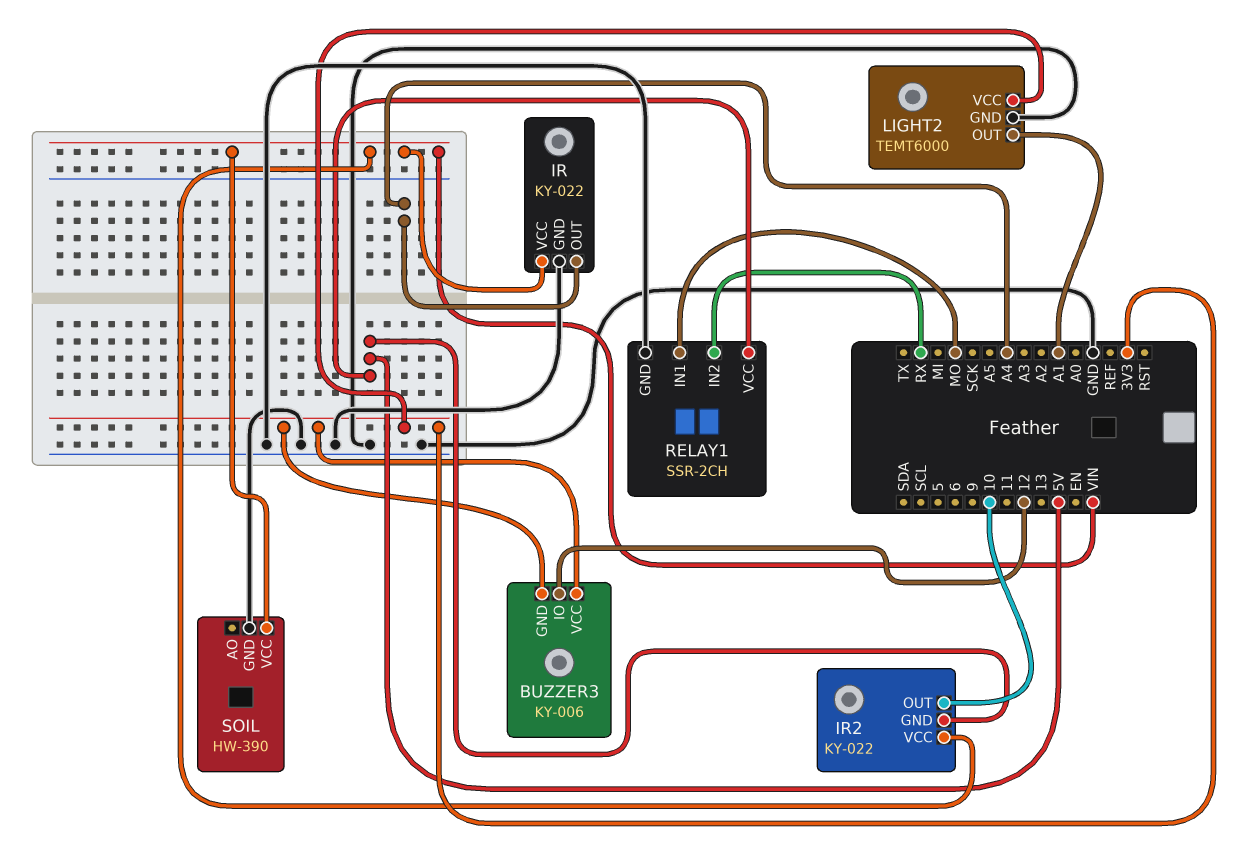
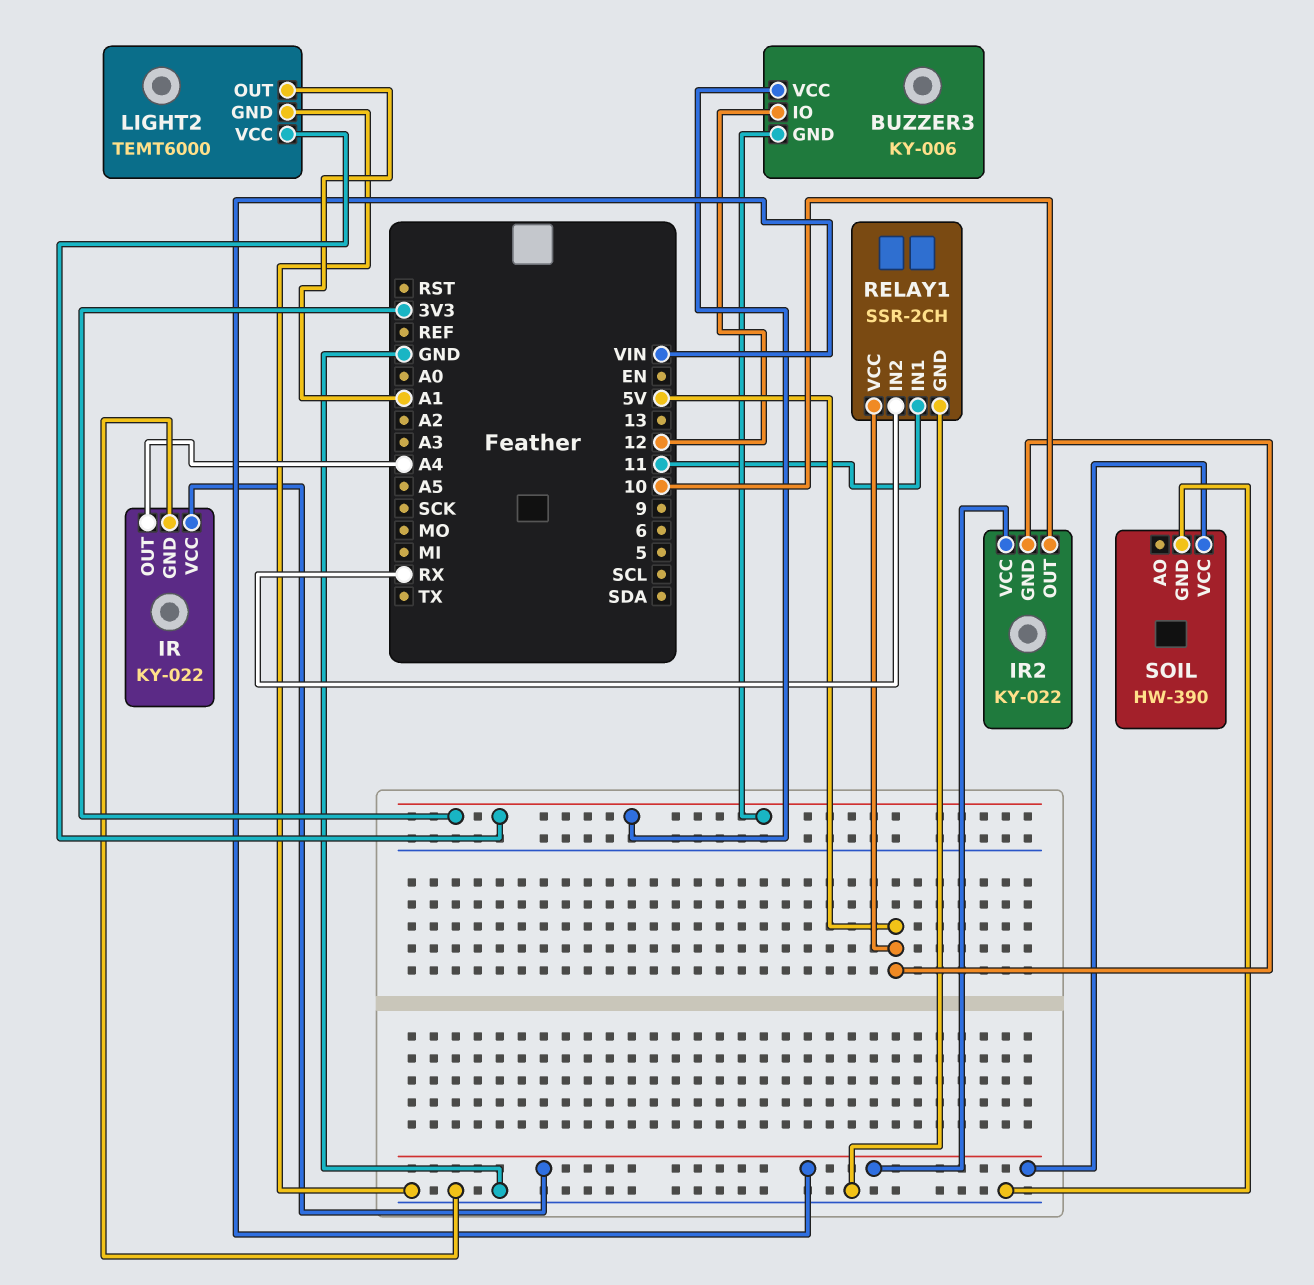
RELAY1 pin IN1: MO -> 11

